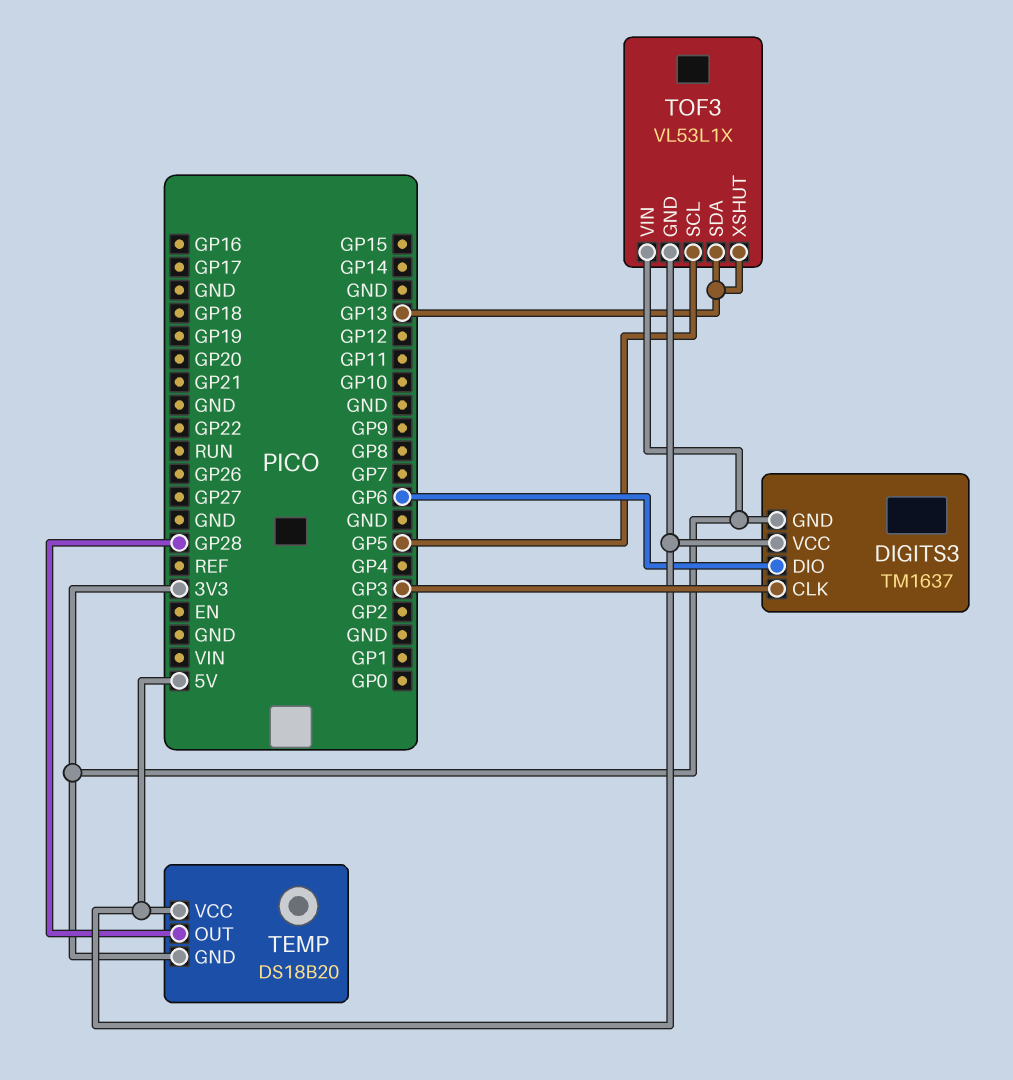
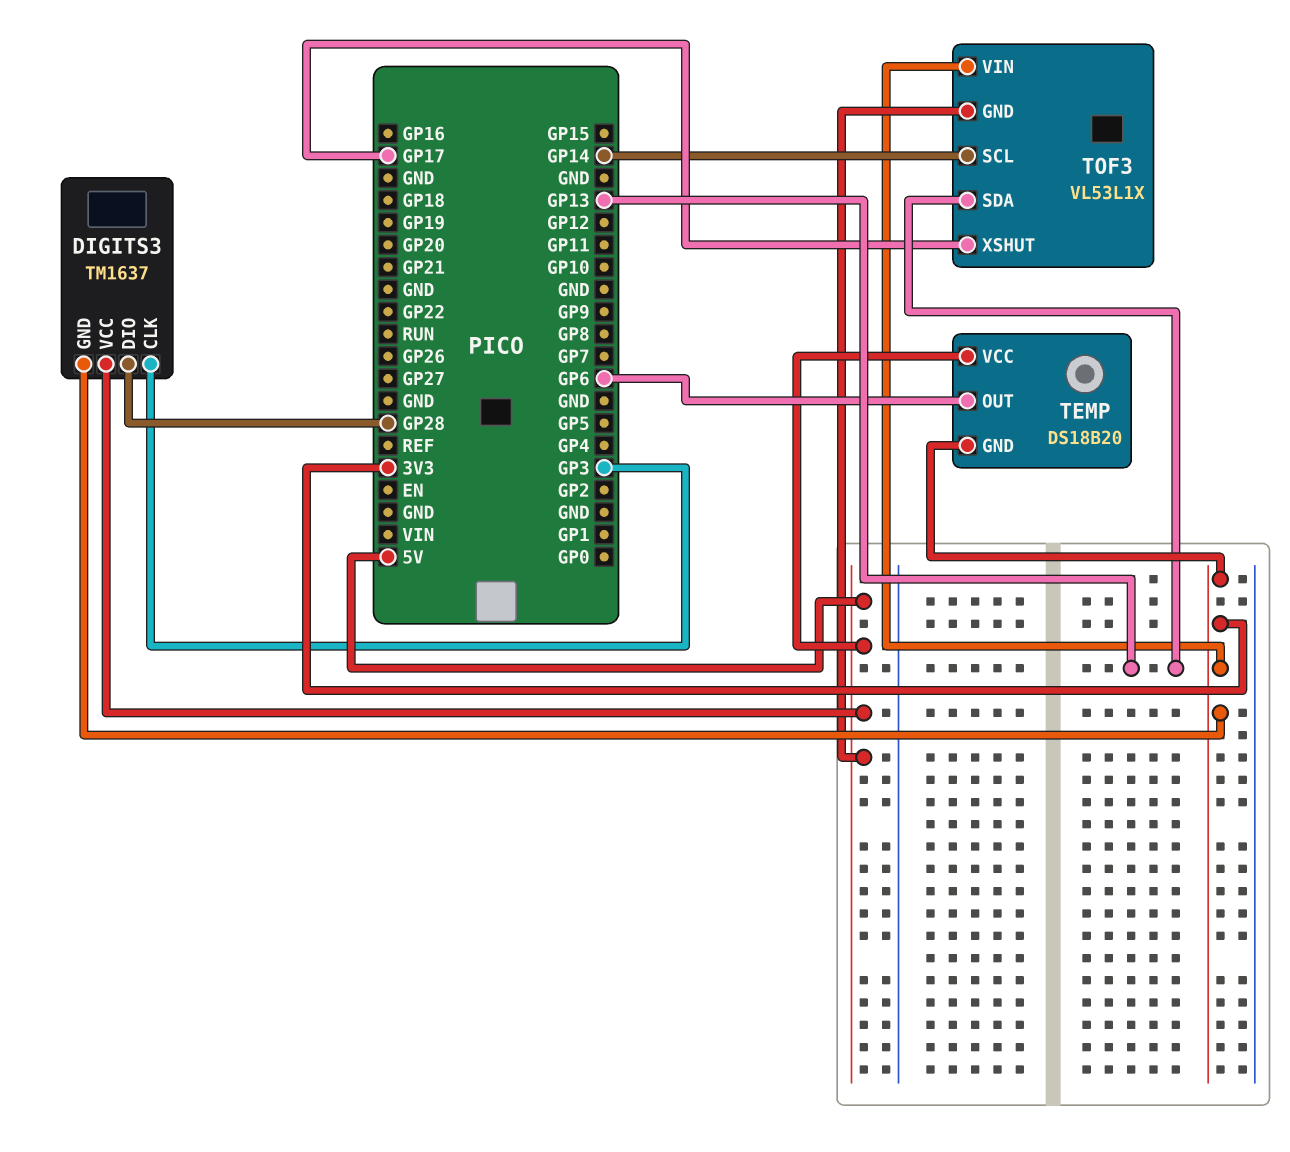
DIGITS3 pin DIO: GP6 -> GP28
TEMP pin OUT: GP28 -> GP6
TOF3 pin SCL: GP5 -> GP14
TOF3 pin XSHUT: GP13 -> GP17

